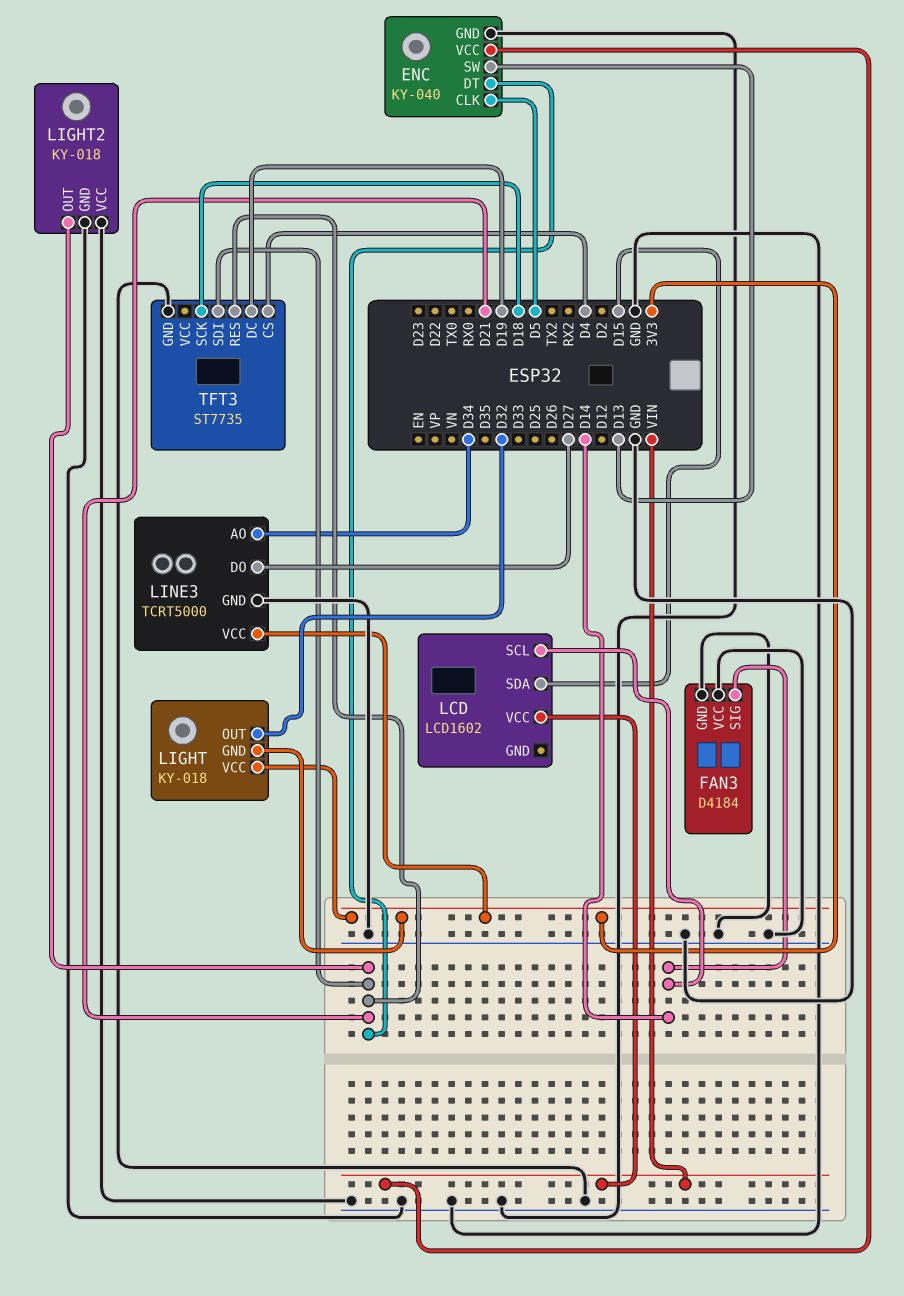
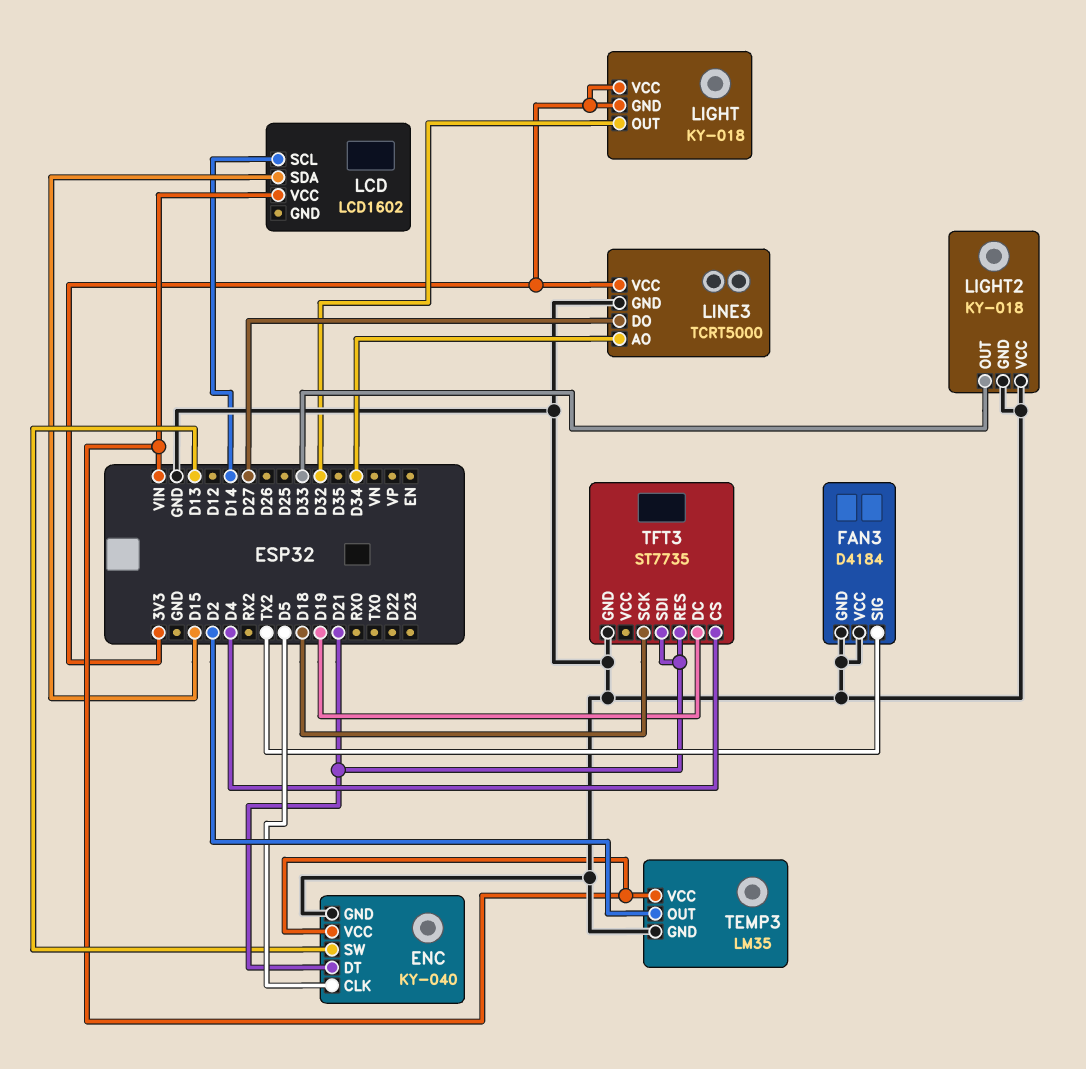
FAN3 pin SIG: D14 -> TX2
LIGHT2 pin OUT: D21 -> D33
TEMP3: none -> LM35
TEMP3 pin GND: none -> GND
TEMP3 pin OUT: none -> D2
TEMP3 pin VCC: none -> VIN

